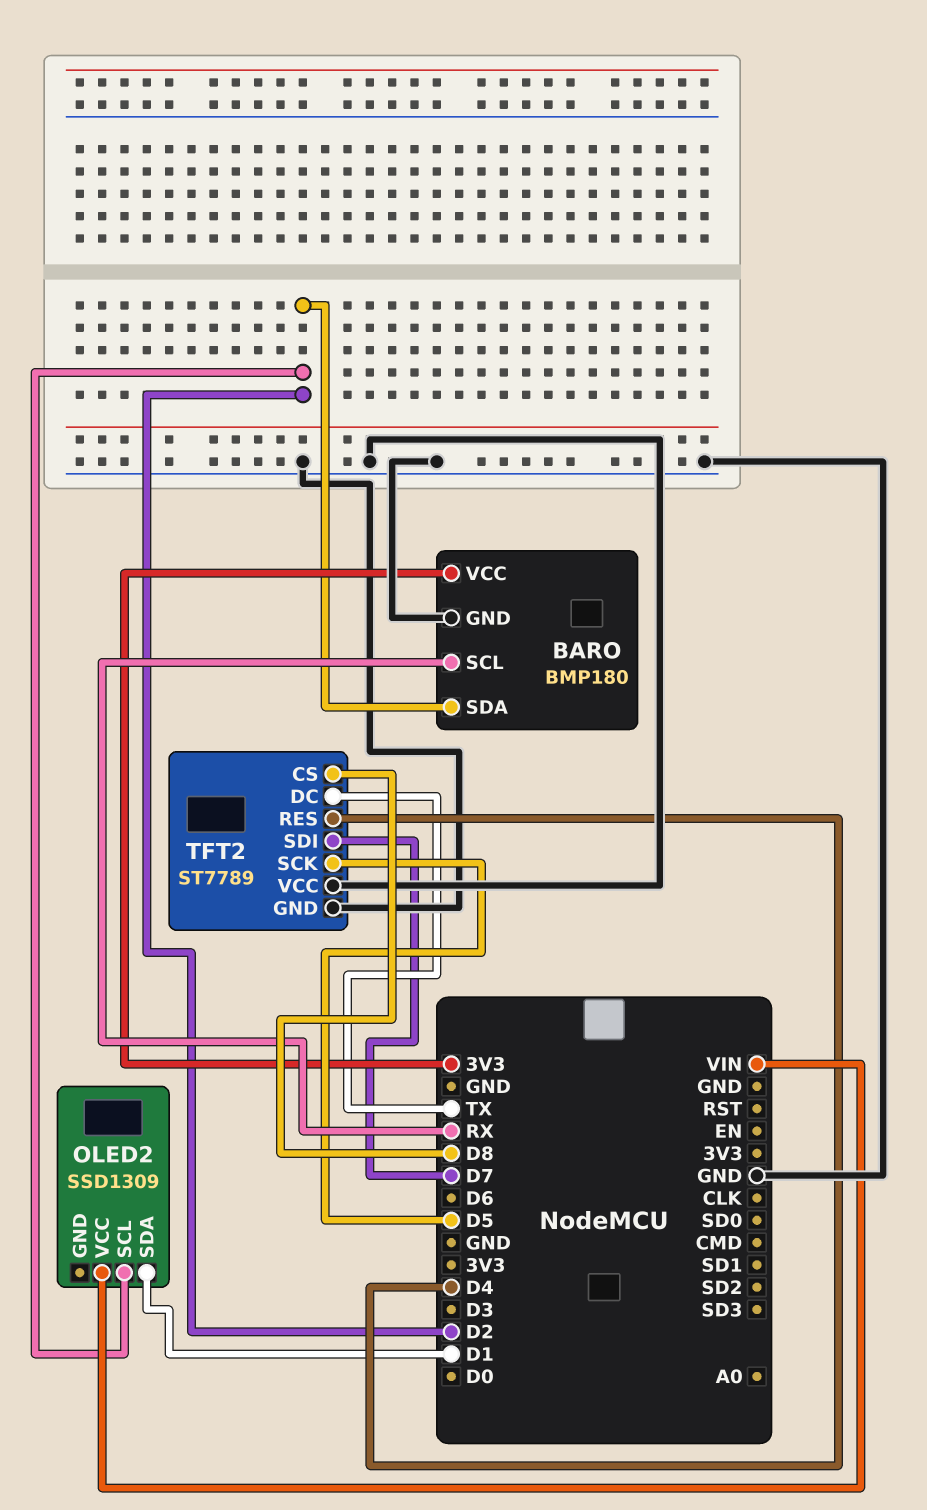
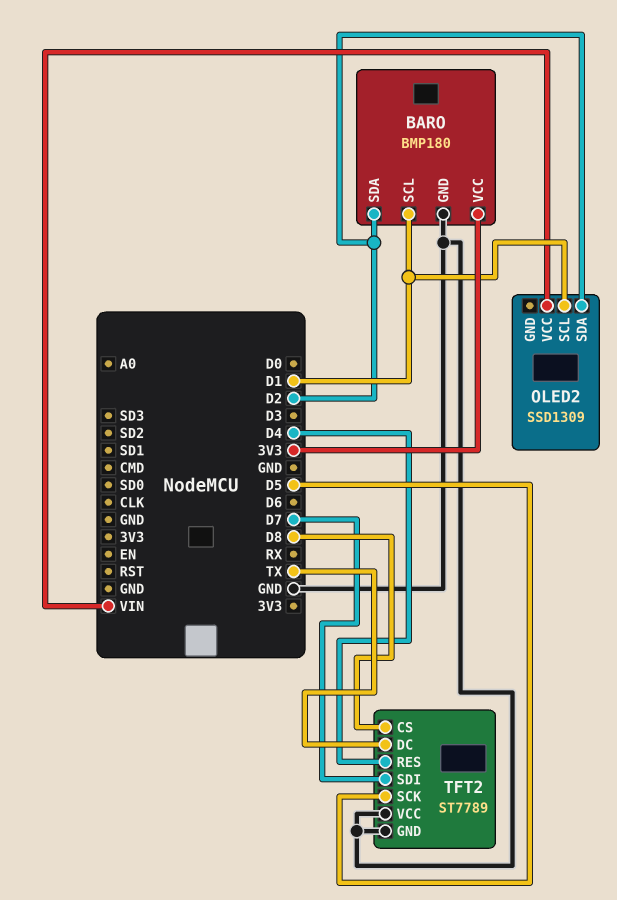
BARO pin SCL: RX -> D1
OLED2 pin SCL: D2 -> D1
OLED2 pin SDA: D1 -> D2

